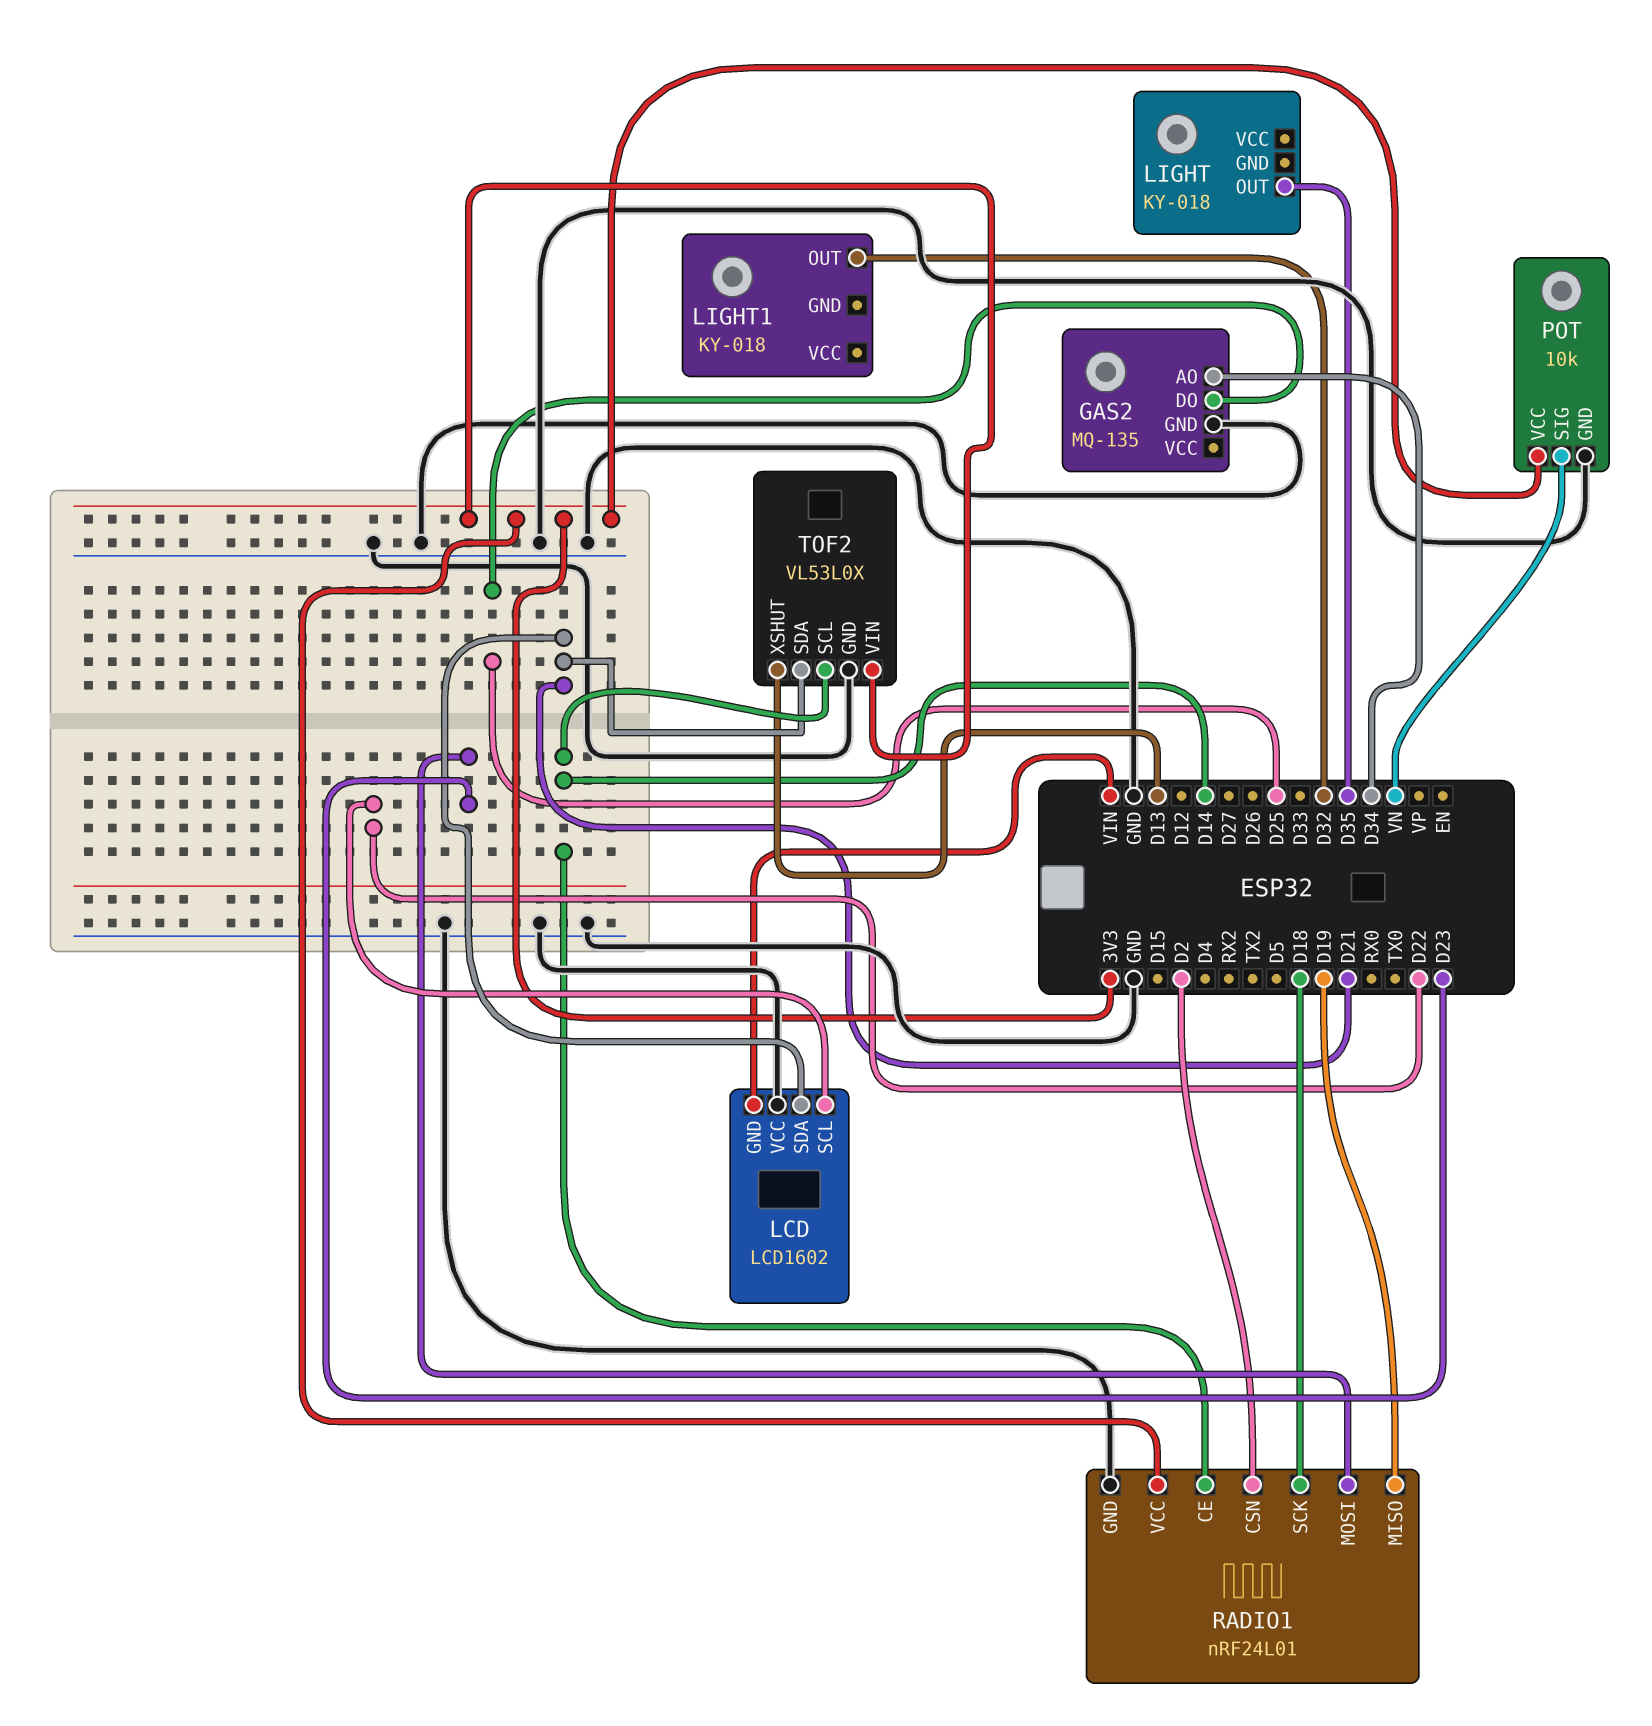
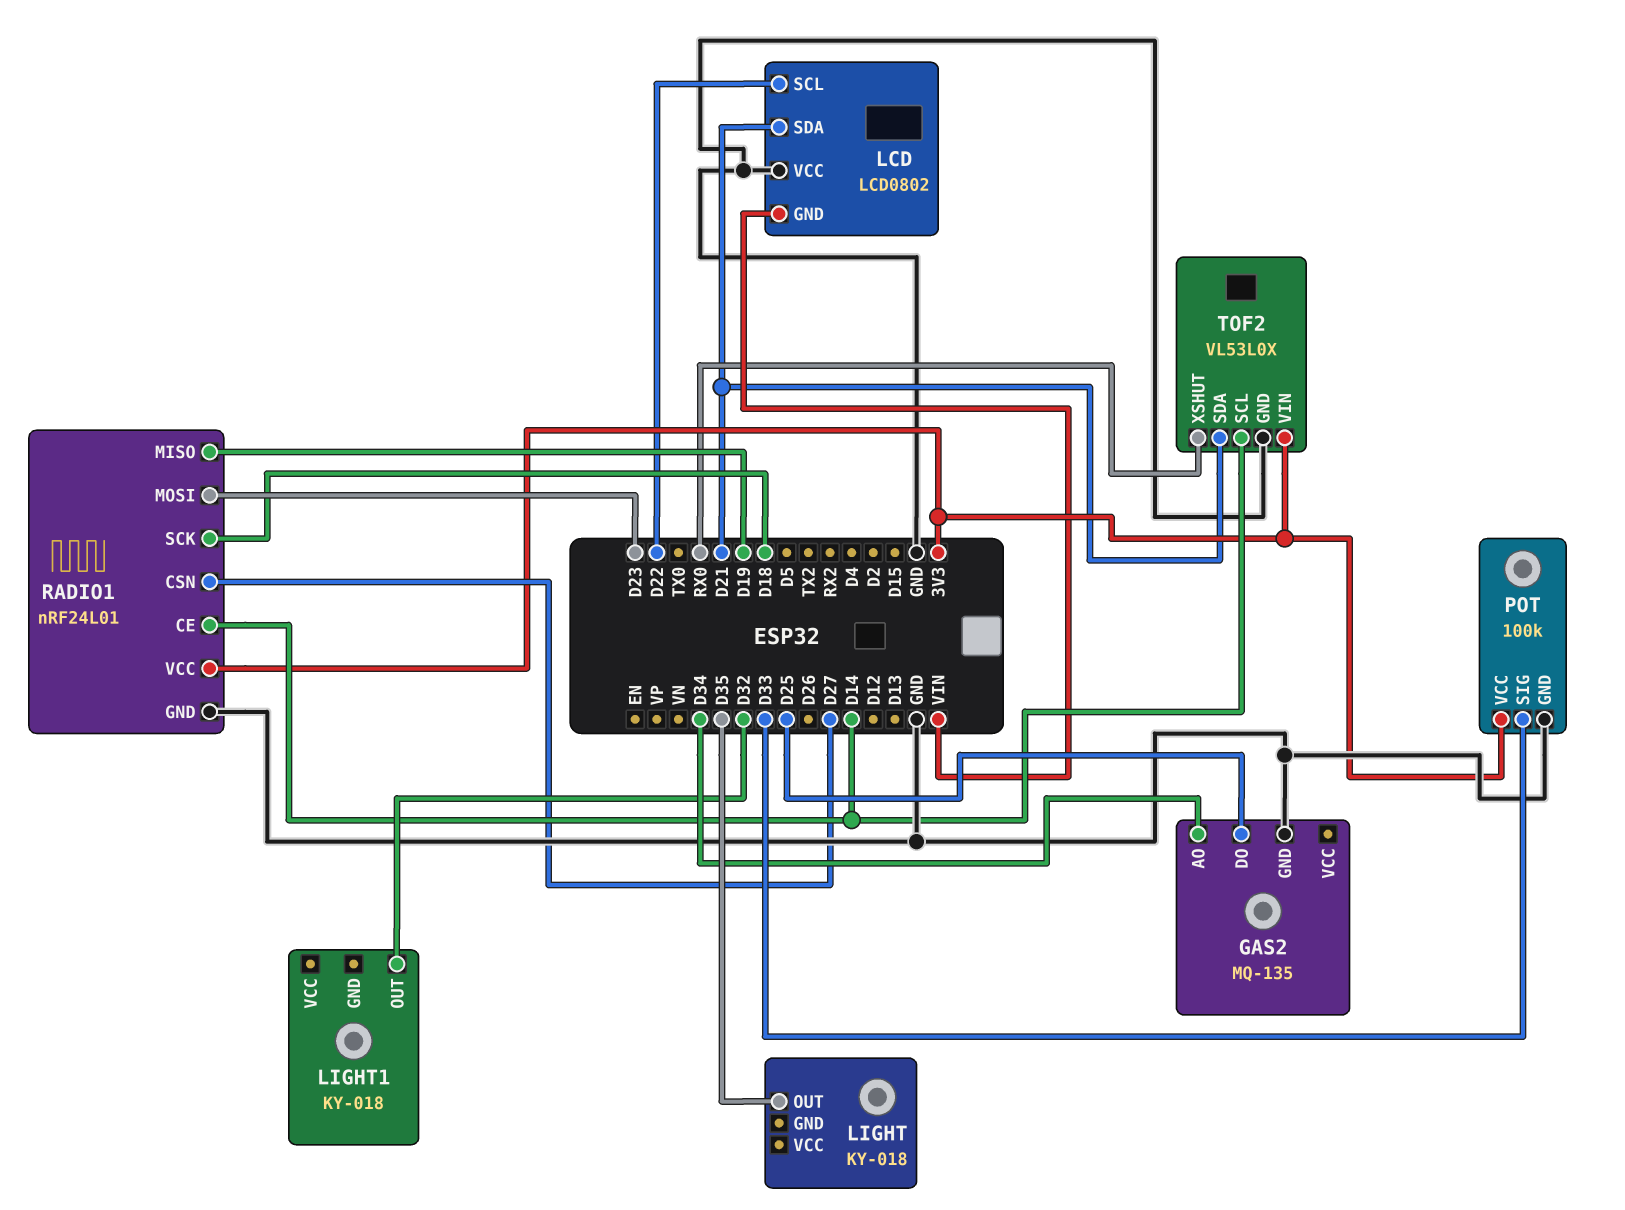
LCD: LCD1602 -> LCD0802
POT: 10k -> 100k
POT pin SIG: VN -> D33
RADIO1 pin CSN: D2 -> D27
TOF2 pin XSHUT: D13 -> RX0

